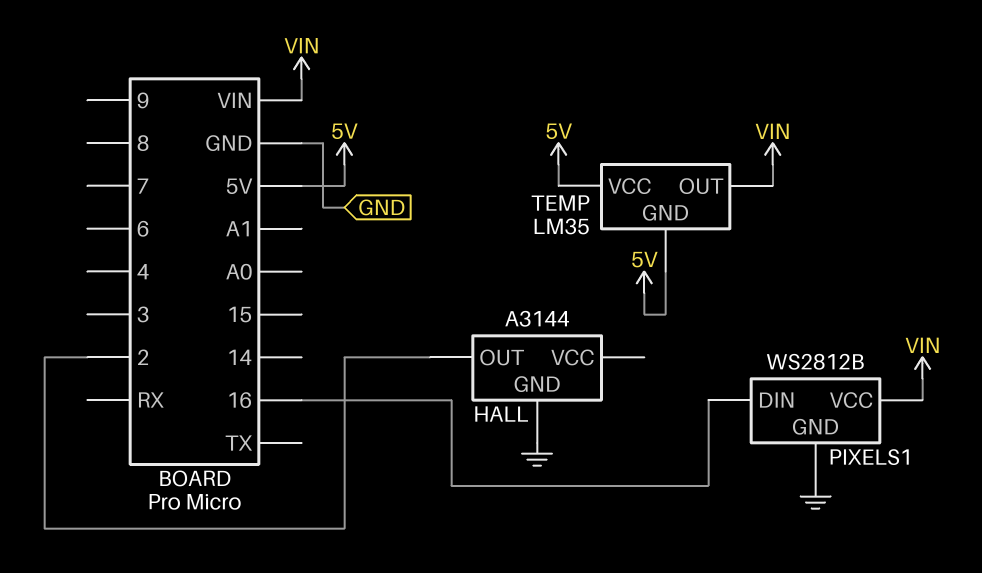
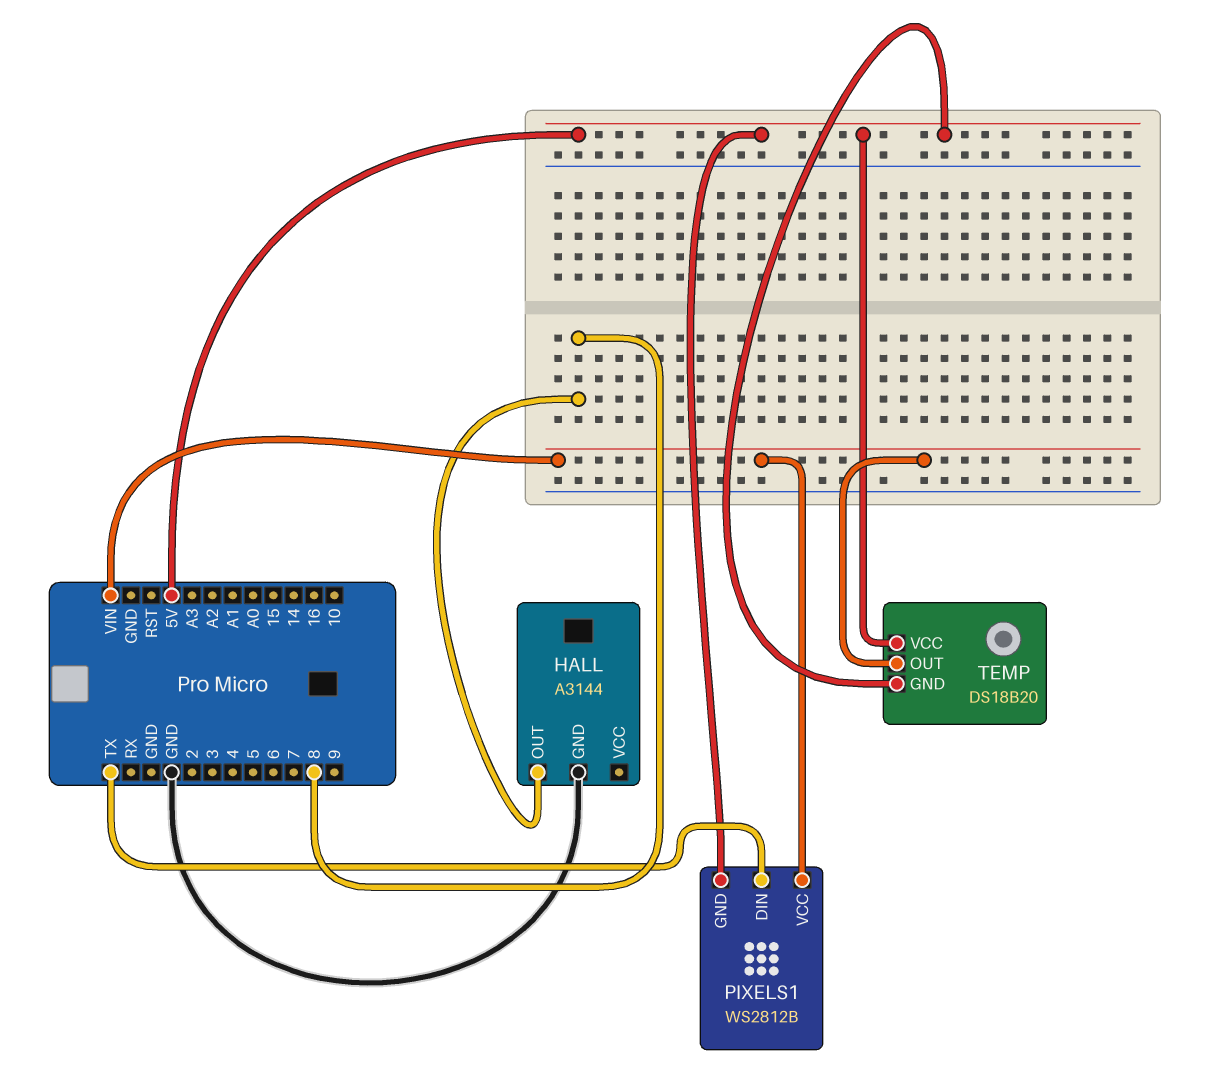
HALL pin OUT: 2 -> 8
PIXELS1 pin DIN: 16 -> TX
PIXELS1 pin GND: GND -> 5V
TEMP: LM35 -> DS18B20

